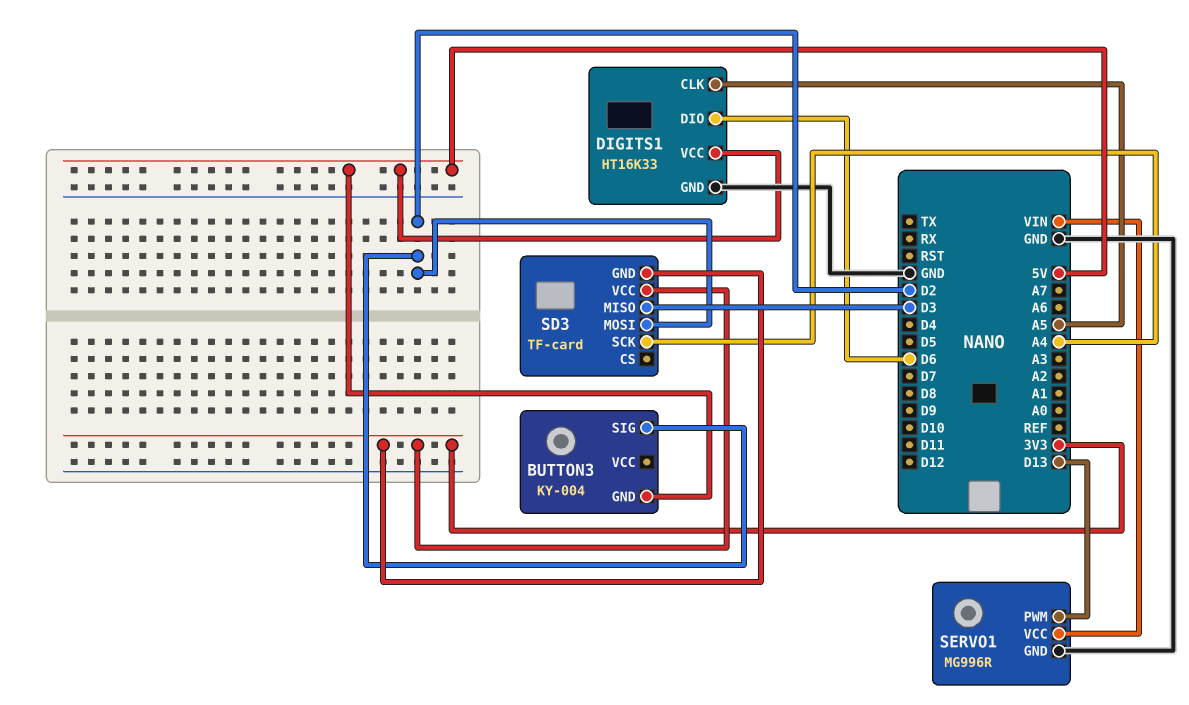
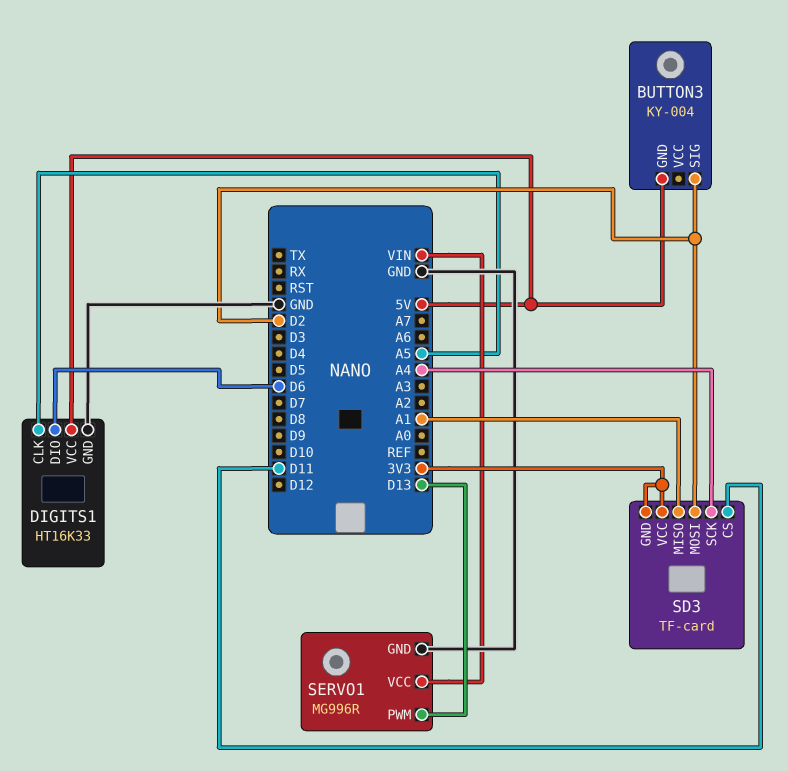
SD3 pin CS: none -> D11
SD3 pin MISO: D3 -> A1

